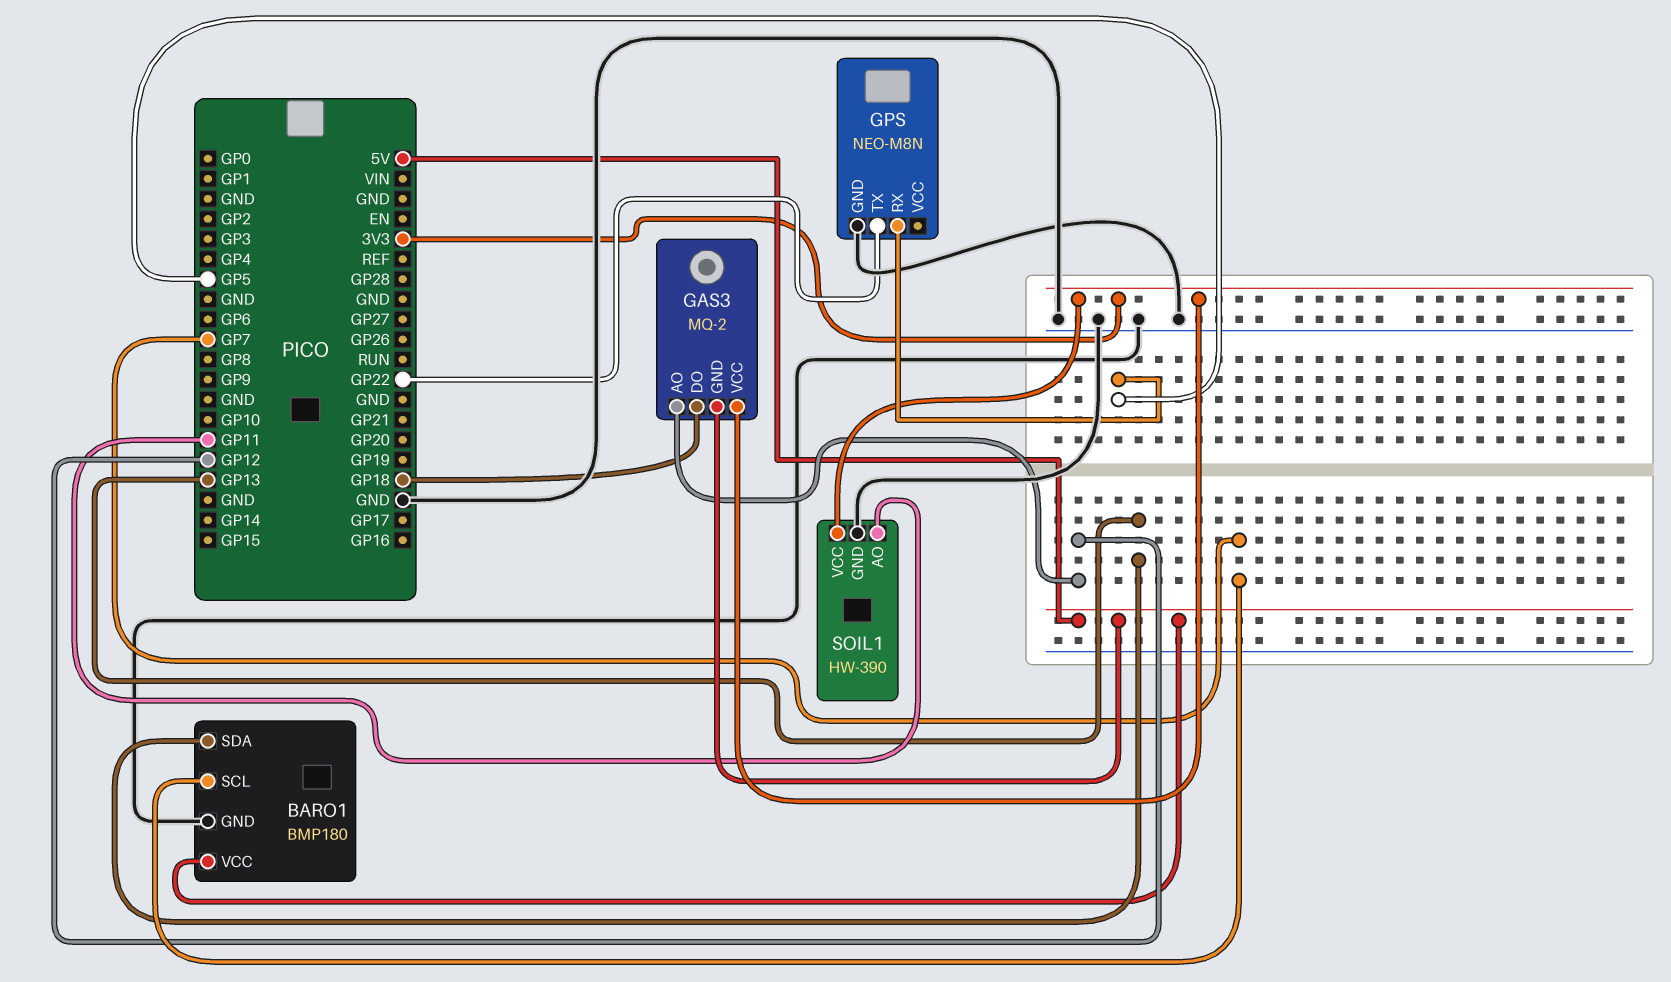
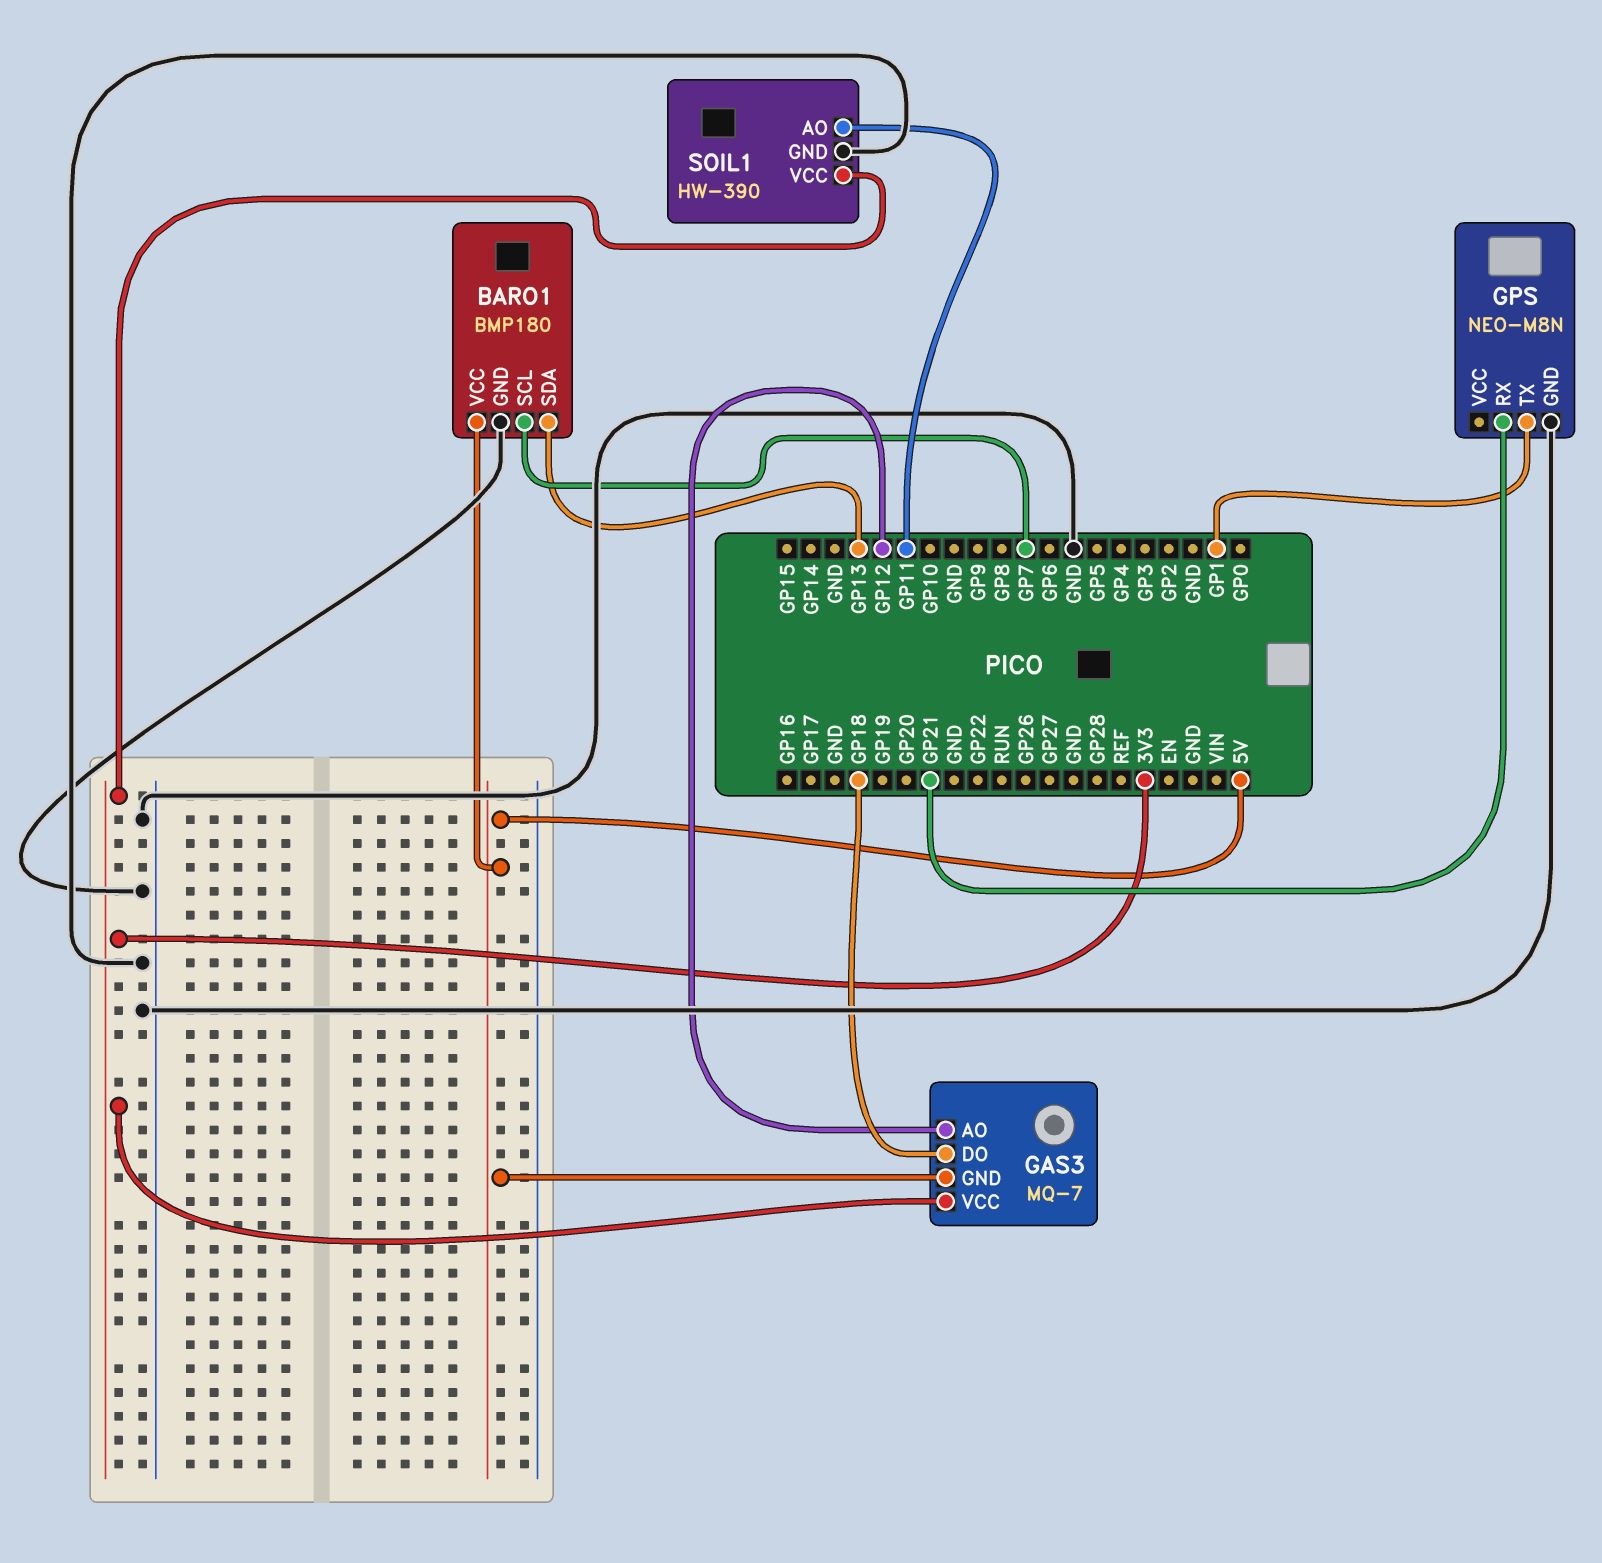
GAS3: MQ-2 -> MQ-7
GPS pin RX: GP5 -> GP21
GPS pin TX: GP22 -> GP1

